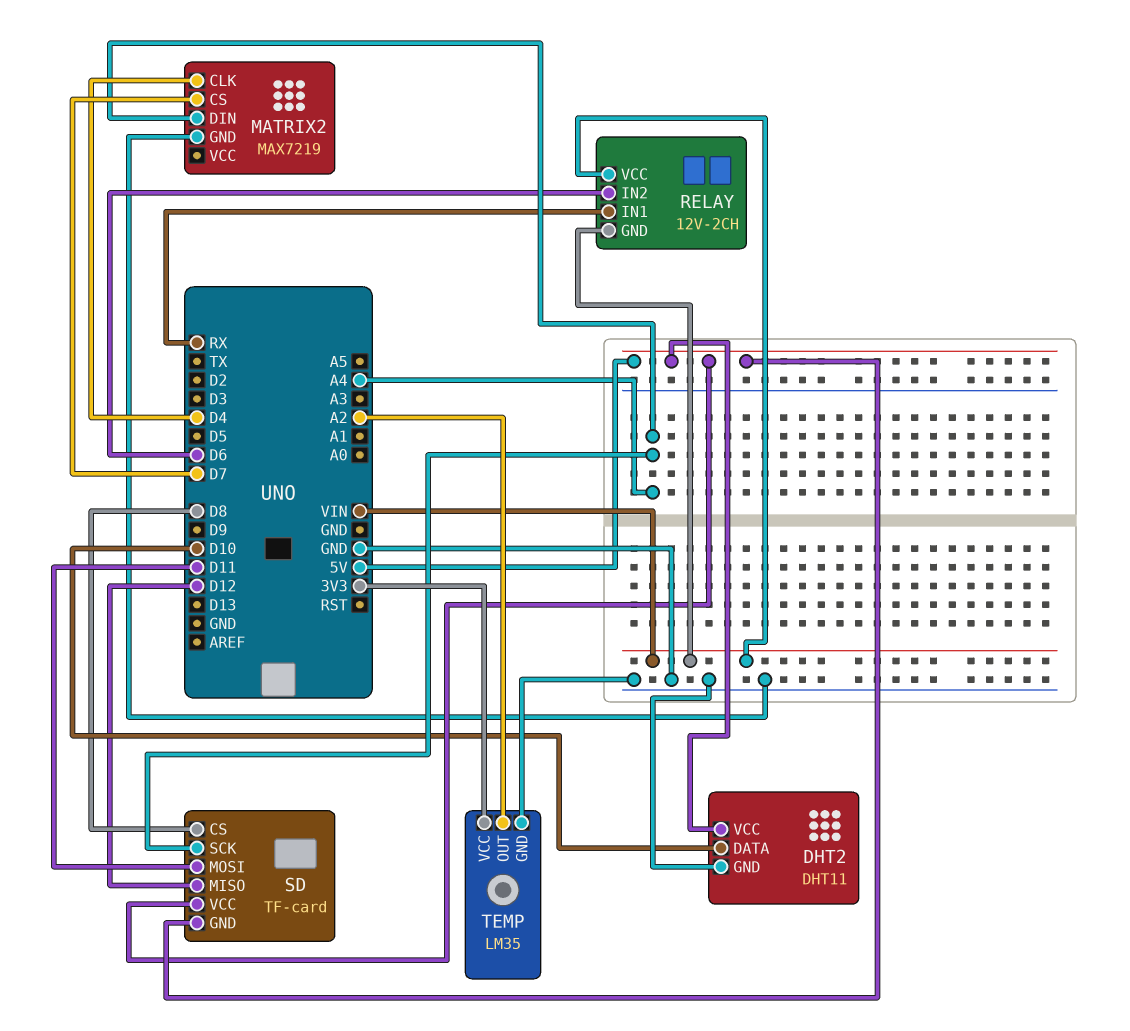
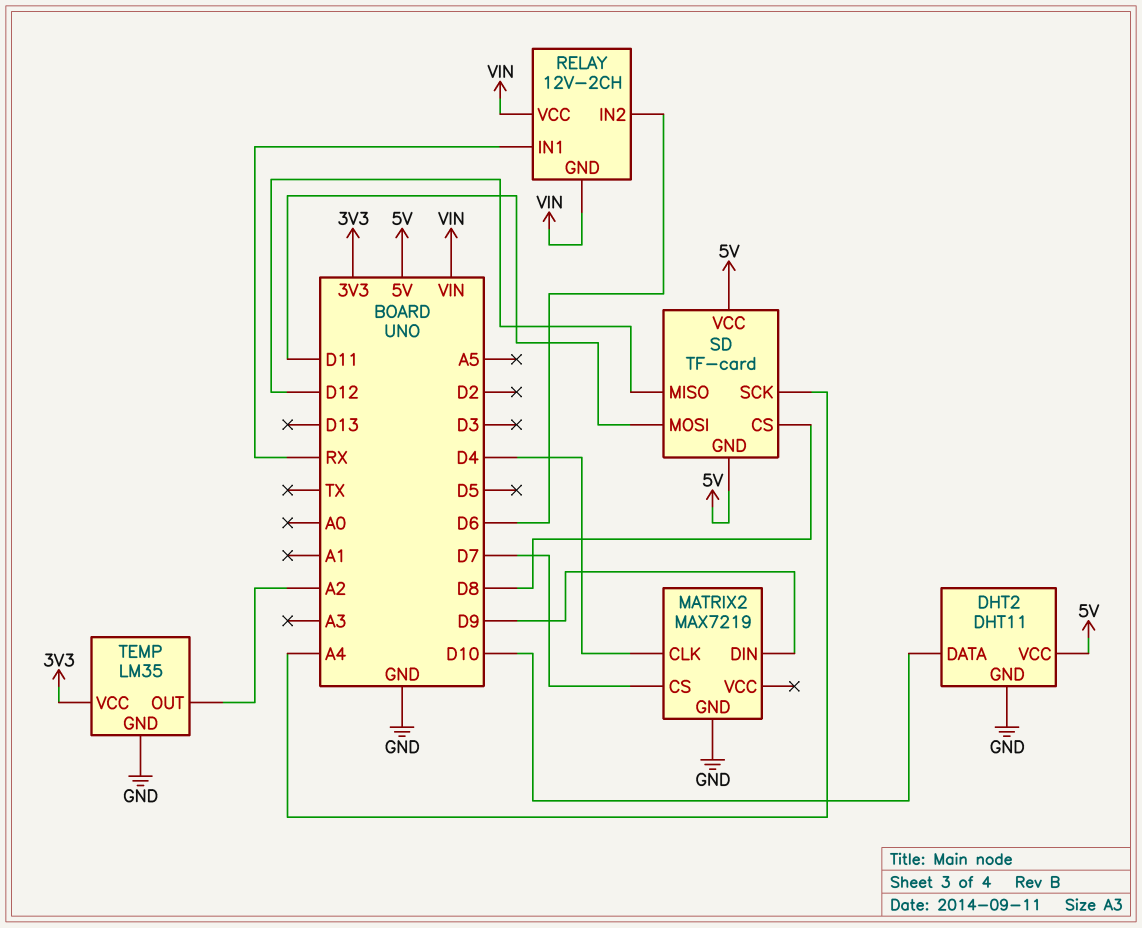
MATRIX2 pin DIN: A4 -> D9

